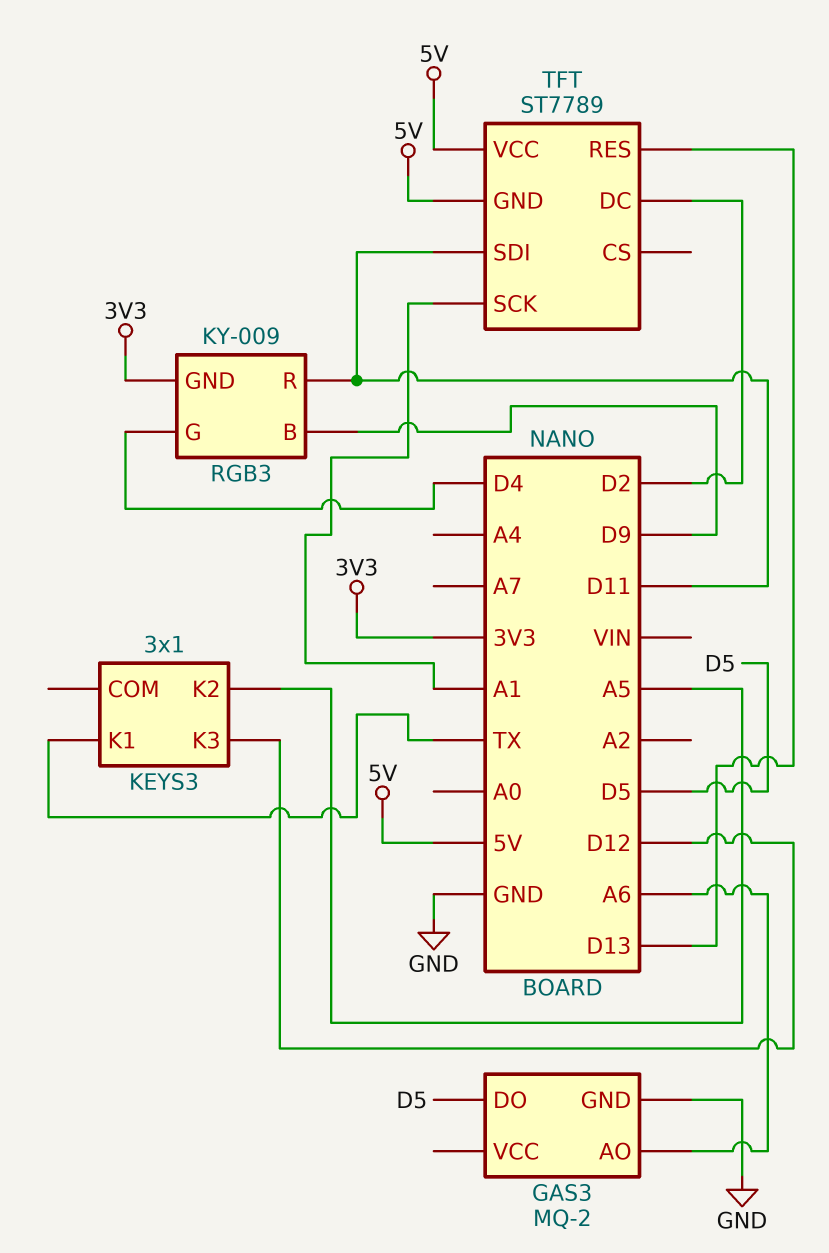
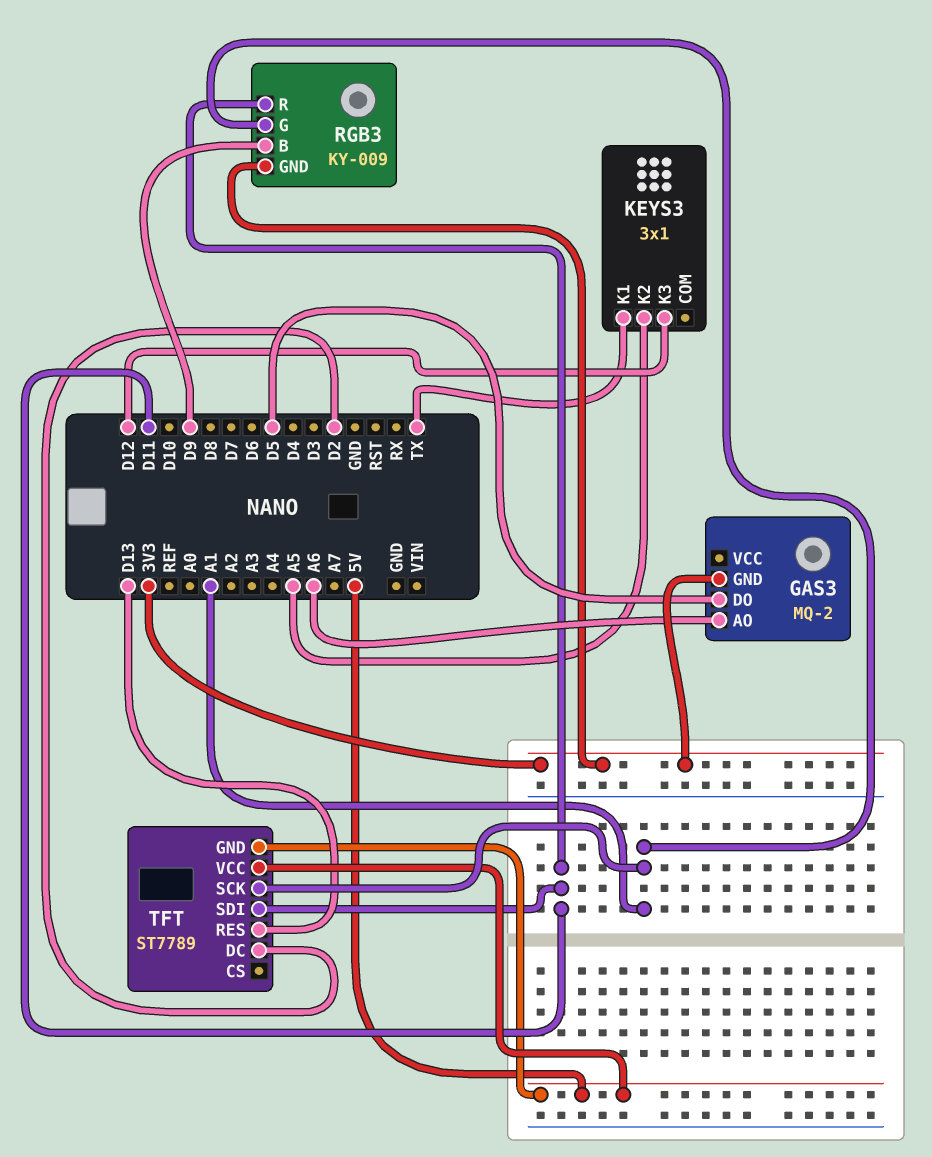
GAS3 pin GND: GND -> 3V3
RGB3 pin G: D4 -> A1

